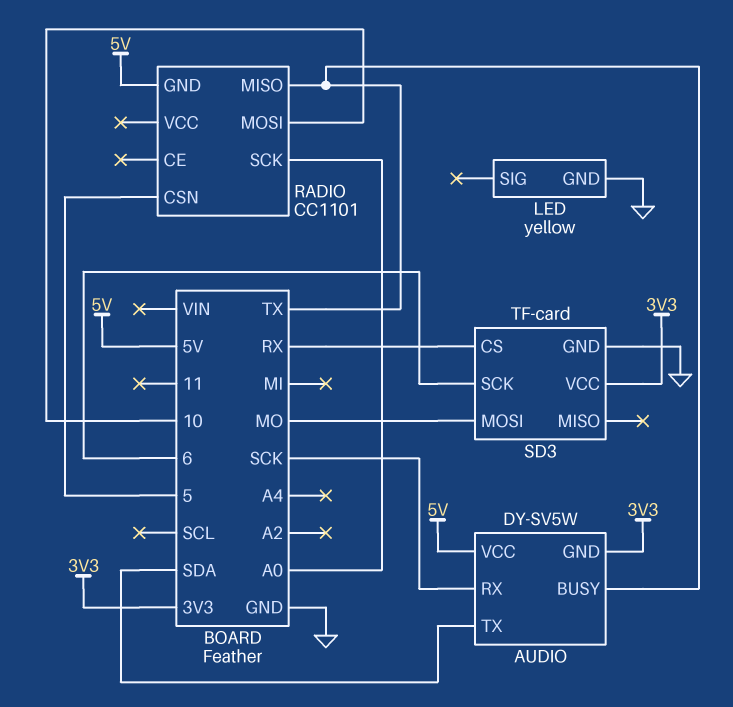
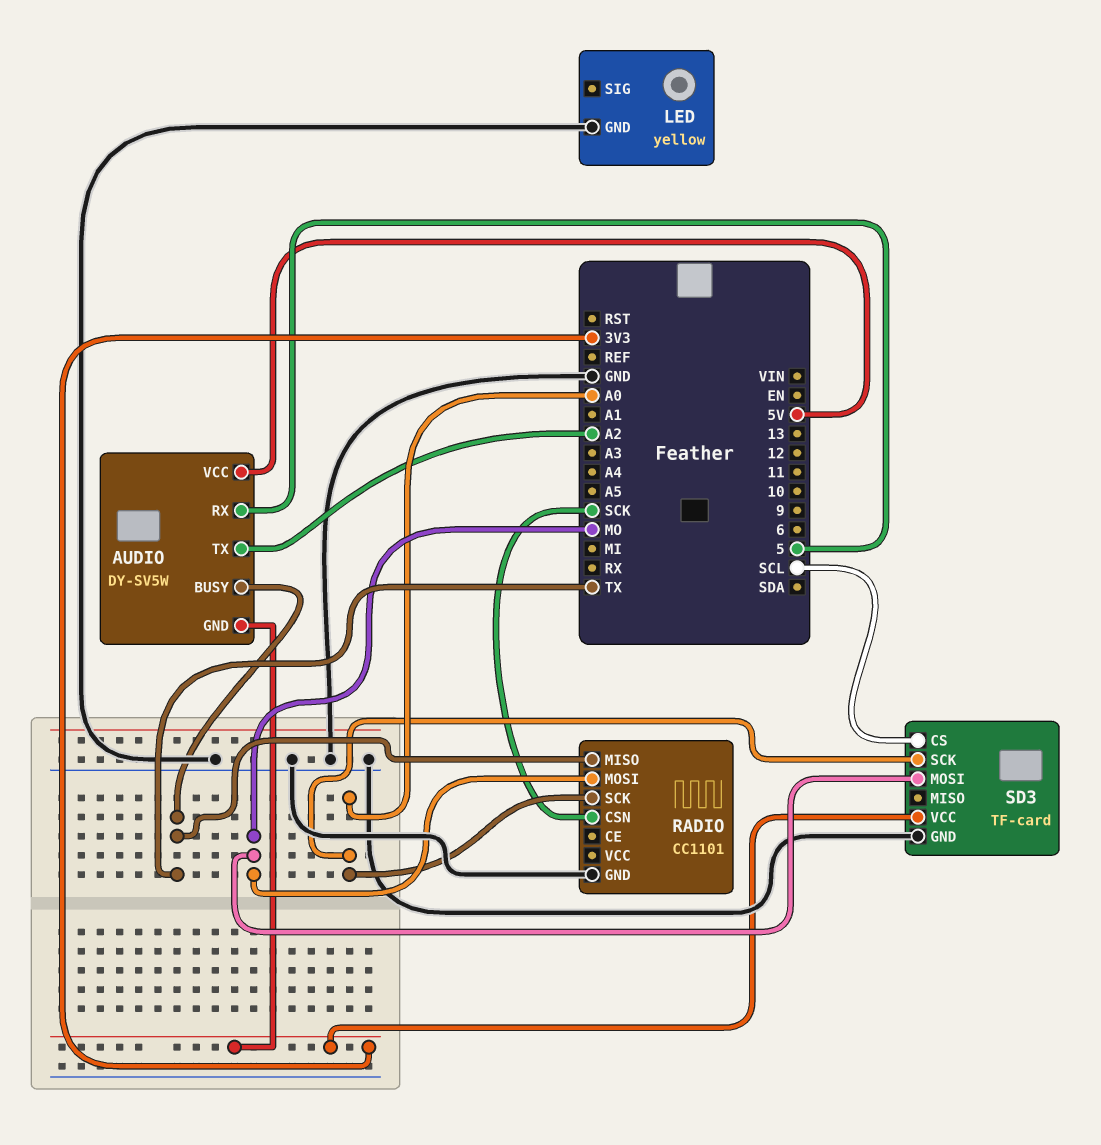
AUDIO pin RX: SCK -> 5
AUDIO pin TX: SDA -> A2
RADIO pin CSN: 5 -> SCK
RADIO pin GND: 5V -> GND
RADIO pin MOSI: 10 -> MO
SD3 pin CS: RX -> SCL
SD3 pin SCK: 6 -> A0

